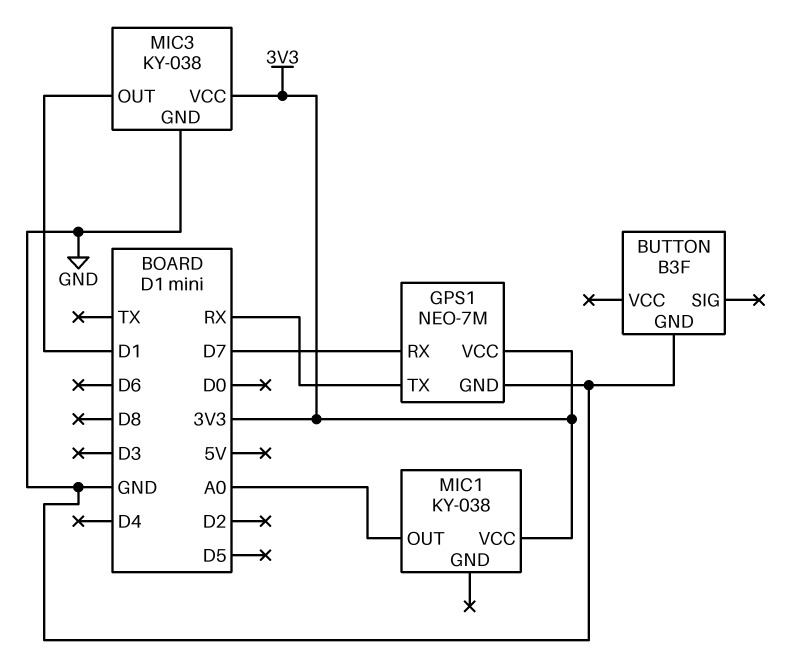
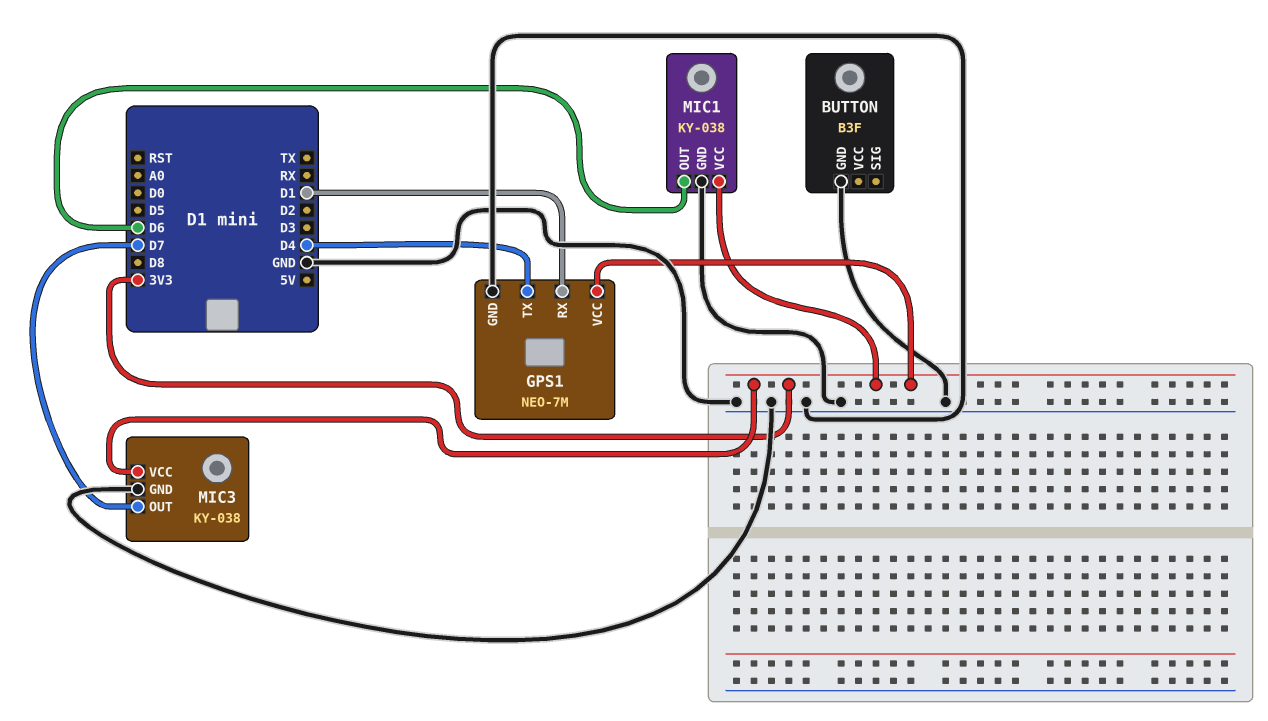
GPS1 pin RX: D7 -> D1
GPS1 pin TX: RX -> D4
MIC1 pin GND: none -> GND
MIC1 pin OUT: A0 -> D6
MIC3 pin OUT: D1 -> D7

